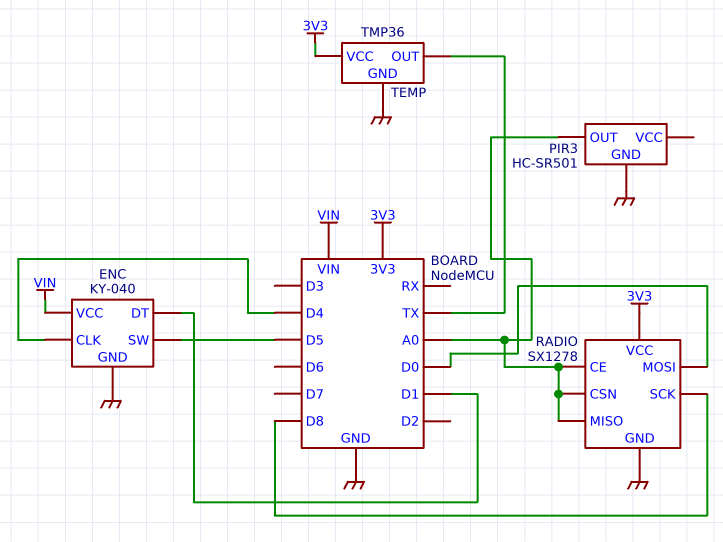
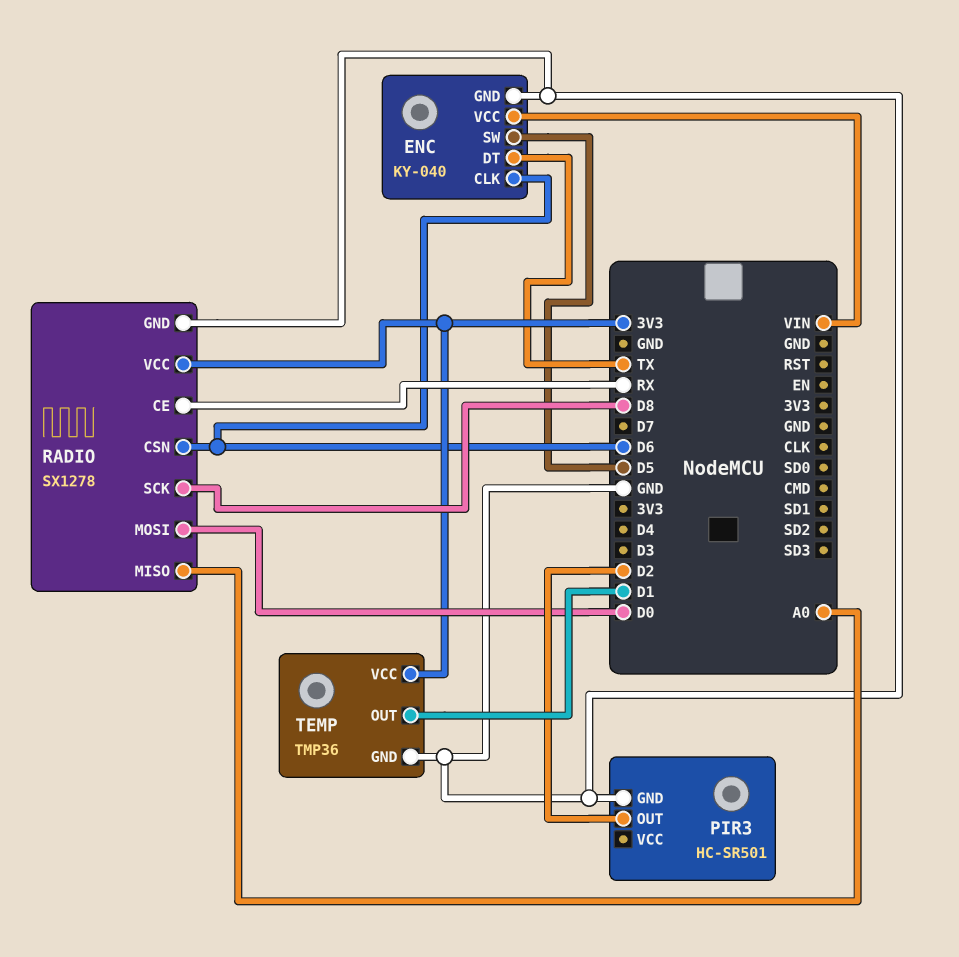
ENC pin CLK: D4 -> D6
ENC pin DT: D1 -> TX
PIR3 pin OUT: A0 -> D2
RADIO pin CE: A0 -> RX
RADIO pin CSN: A0 -> D6
TEMP pin OUT: TX -> D1

